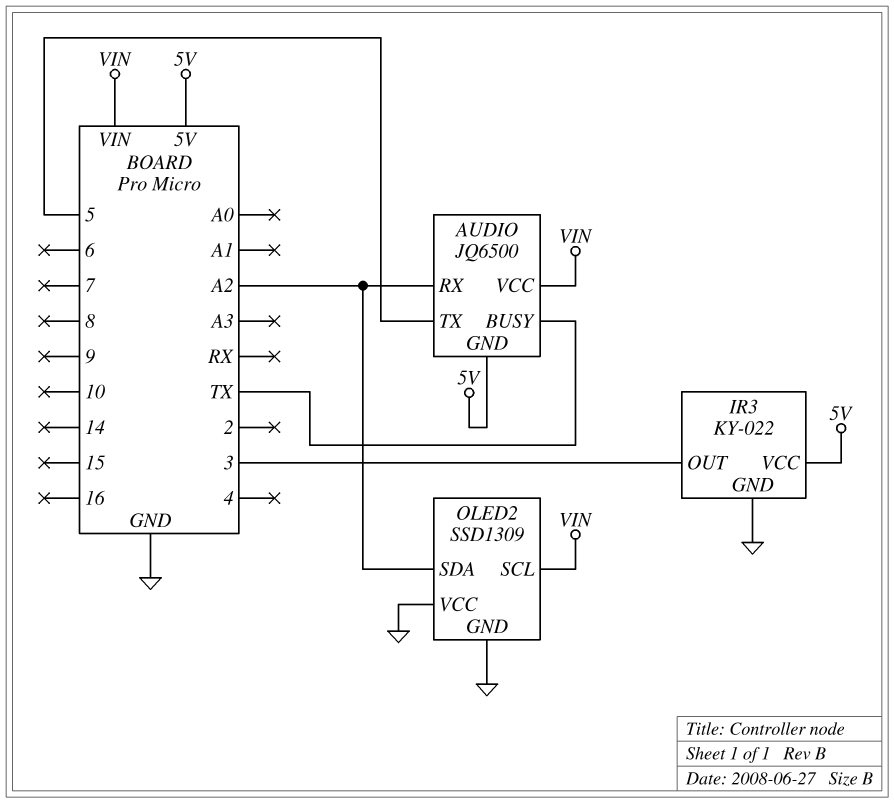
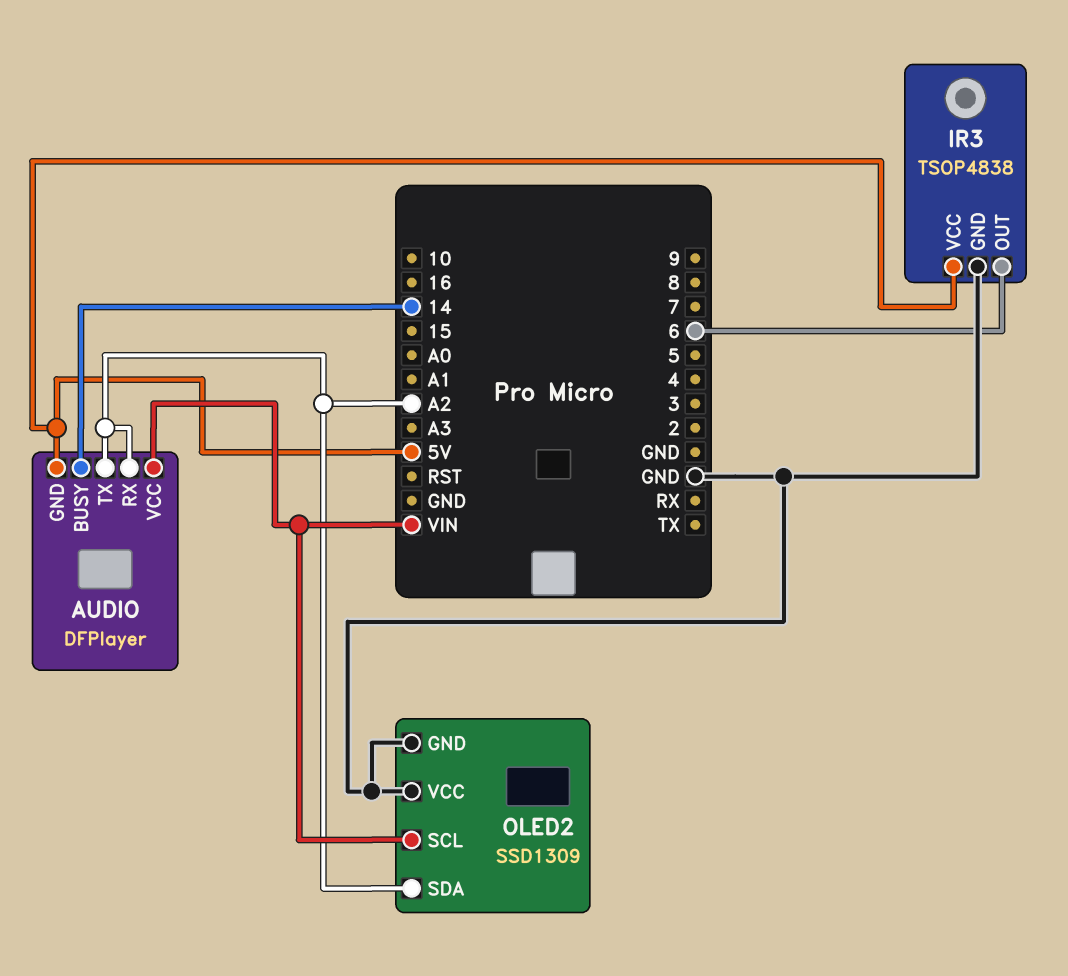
AUDIO: JQ6500 -> DFPlayer
AUDIO pin BUSY: TX -> 14
AUDIO pin TX: 5 -> A2
IR3: KY-022 -> TSOP4838
IR3 pin OUT: 3 -> 6

